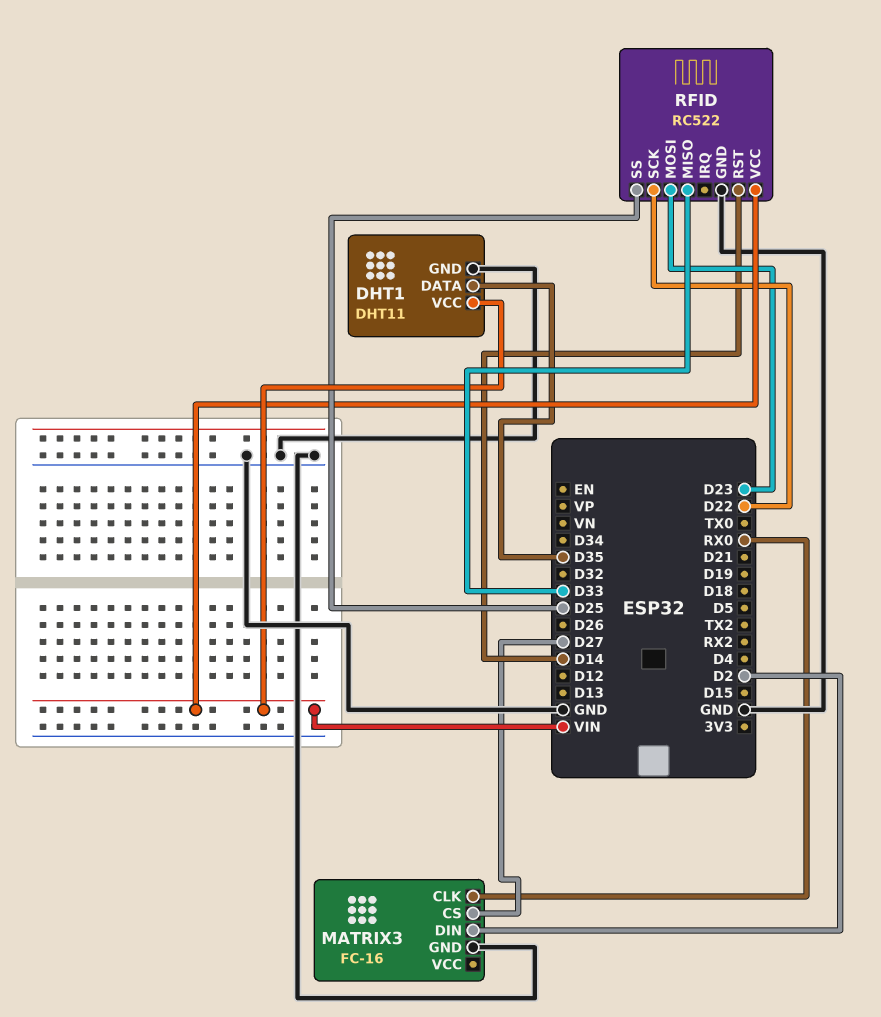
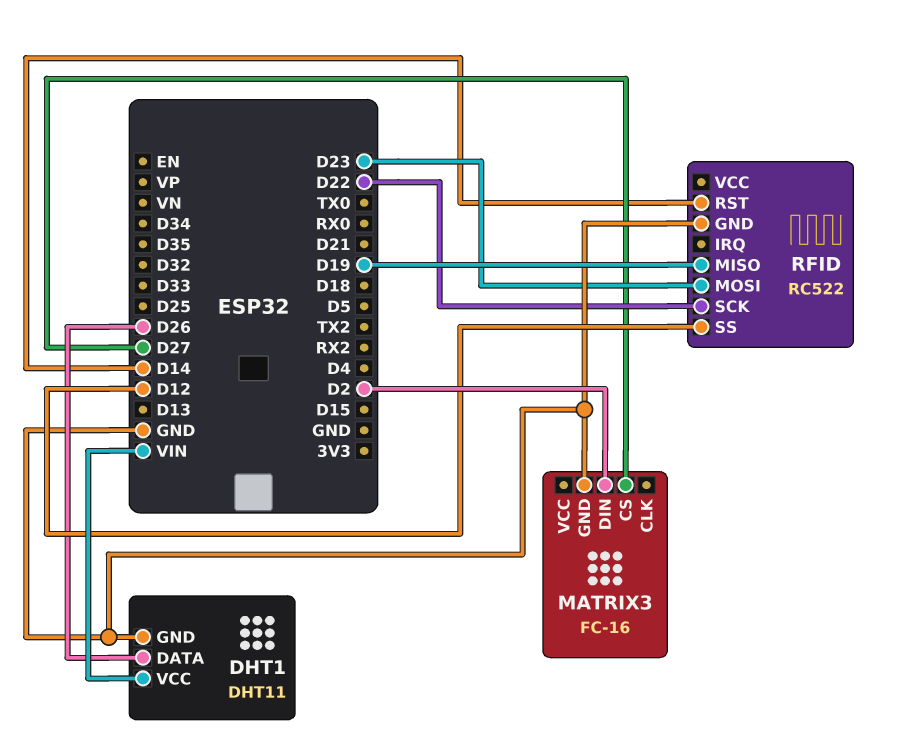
DHT1 pin DATA: D35 -> D26
MATRIX3 pin CLK: RX0 -> none
RFID pin MISO: D33 -> D19
RFID pin SS: D25 -> D12
RFID pin VCC: VIN -> none

